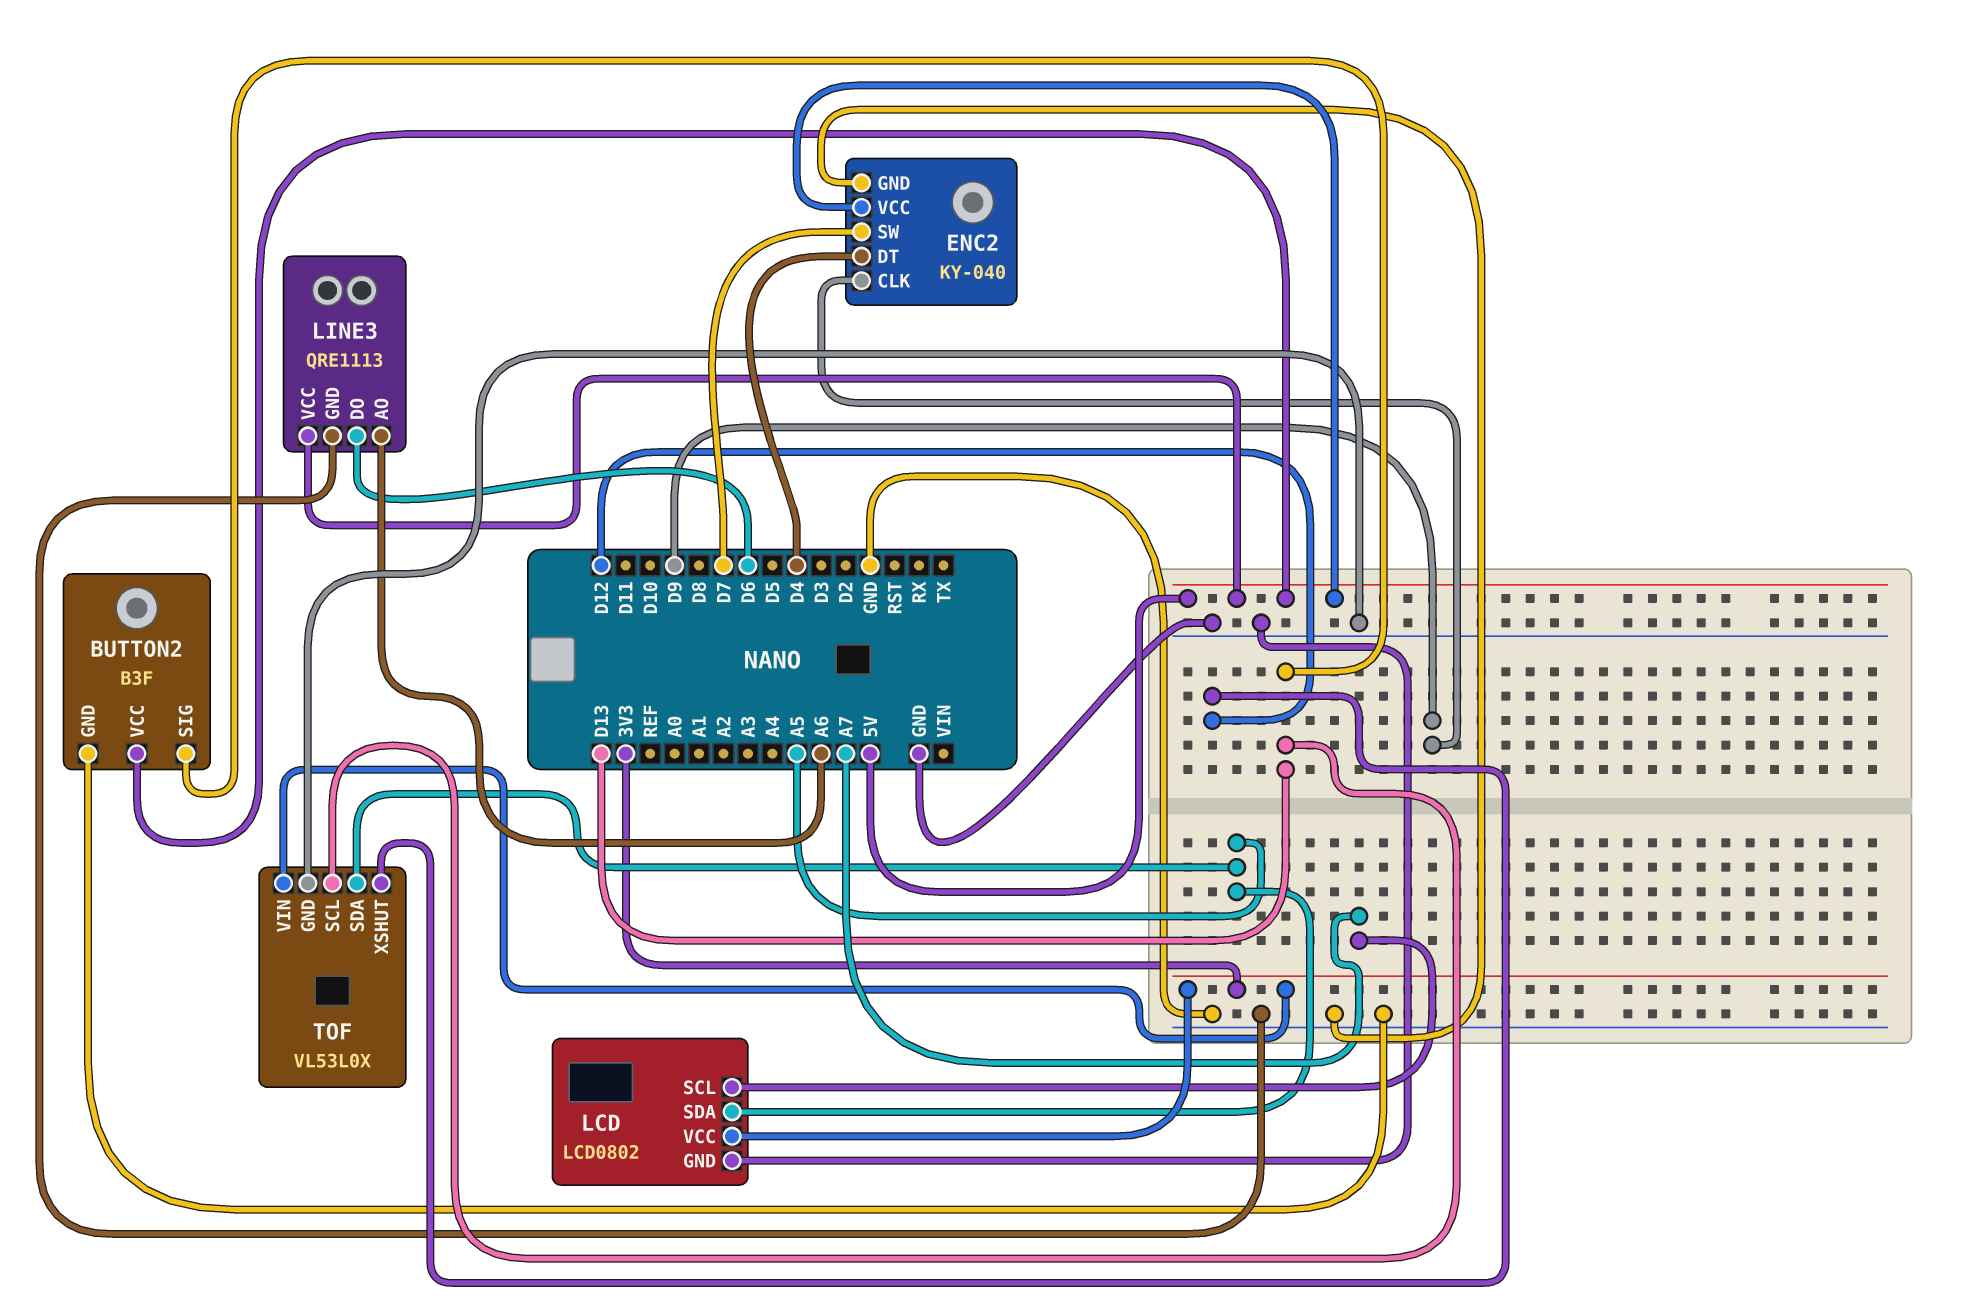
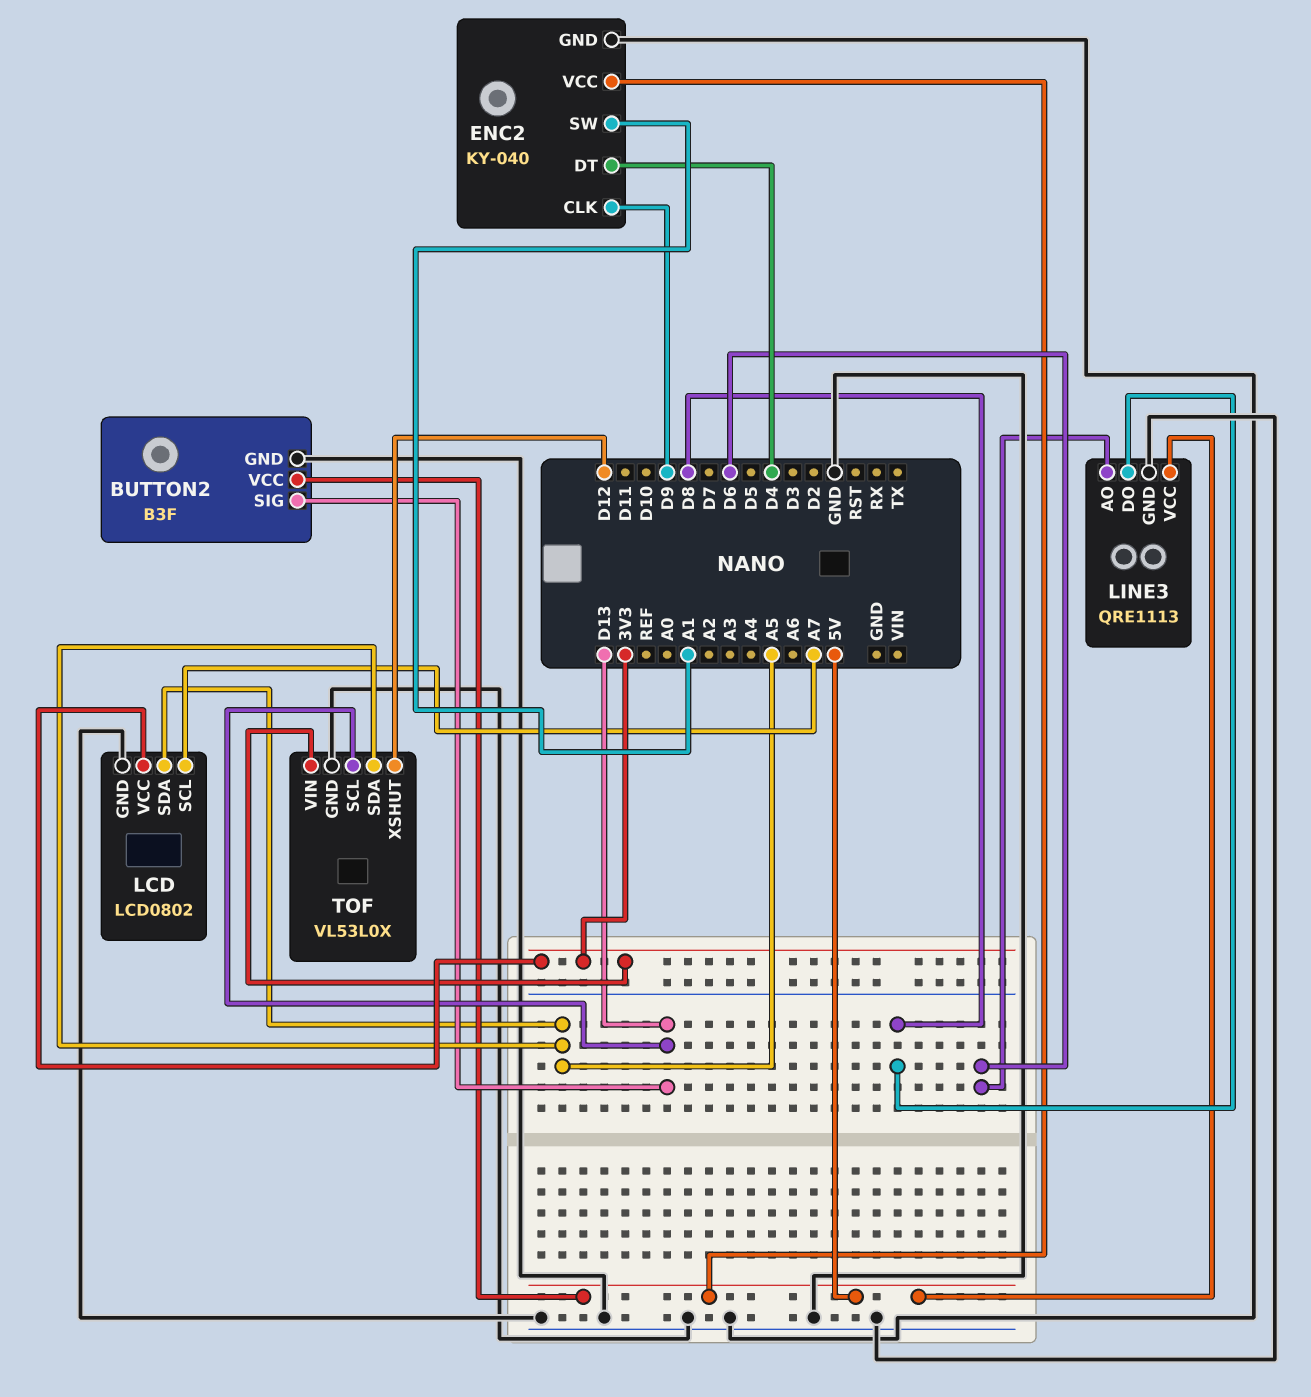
ENC2 pin SW: D7 -> A1
LINE3 pin AO: A6 -> D6
LINE3 pin DO: D6 -> D8

